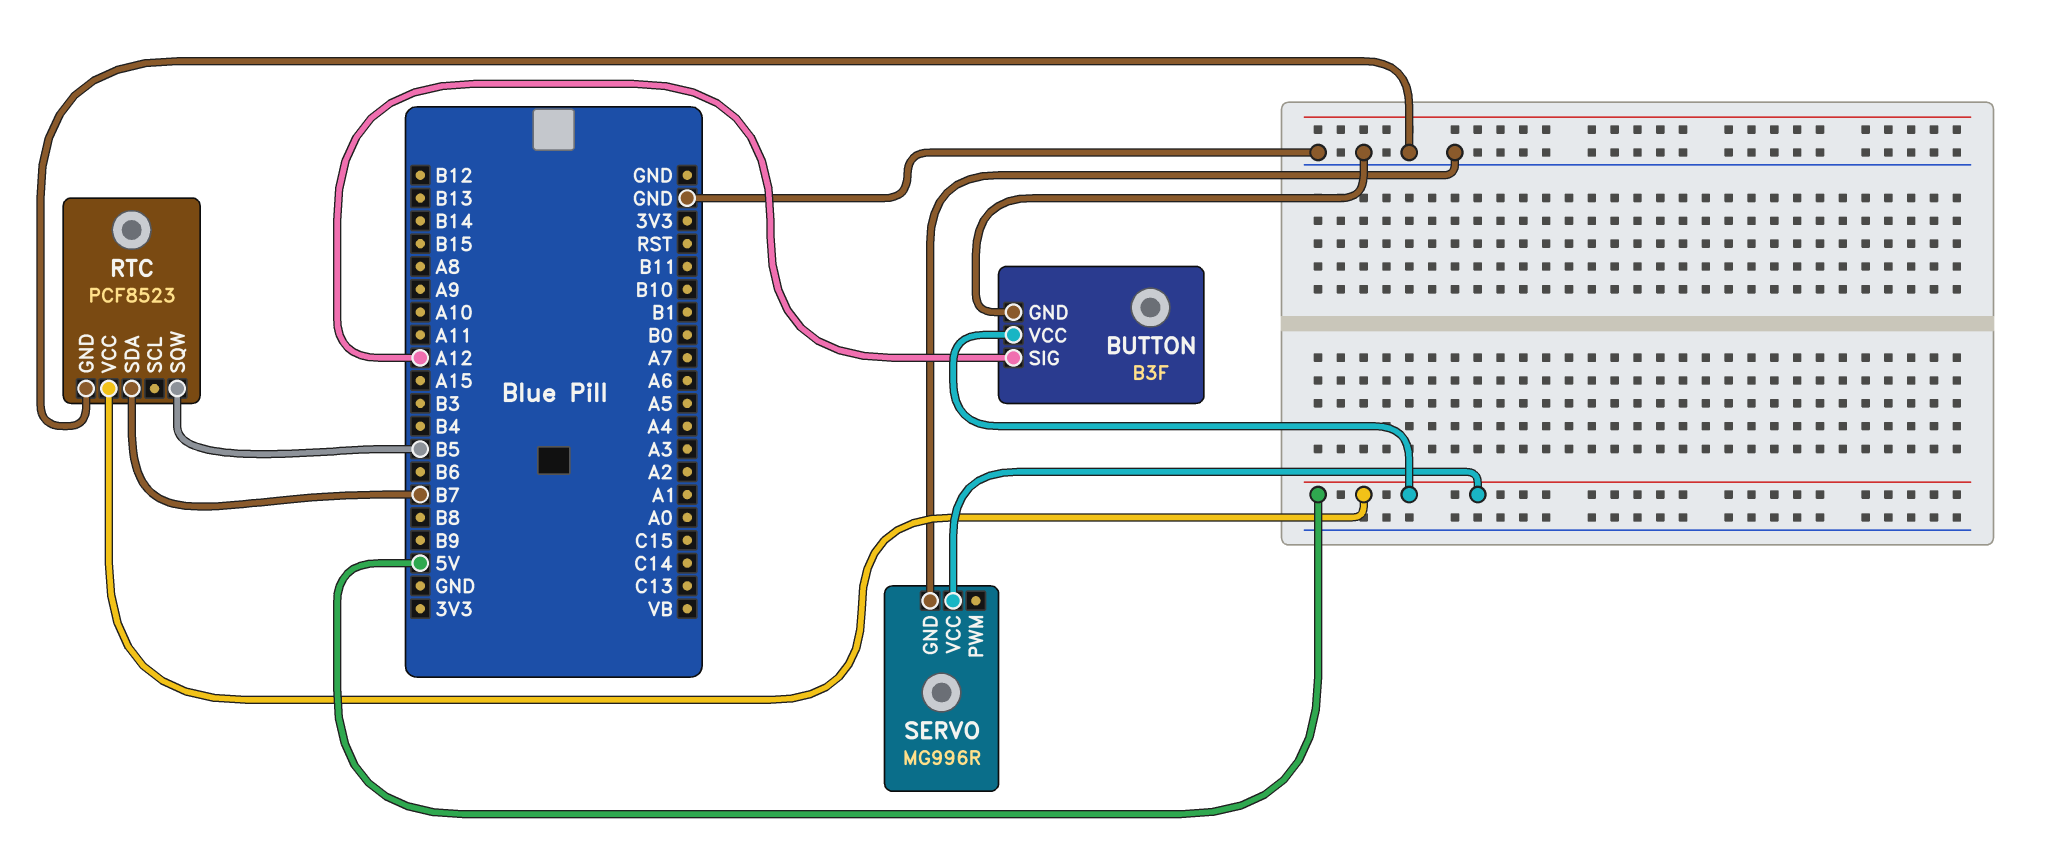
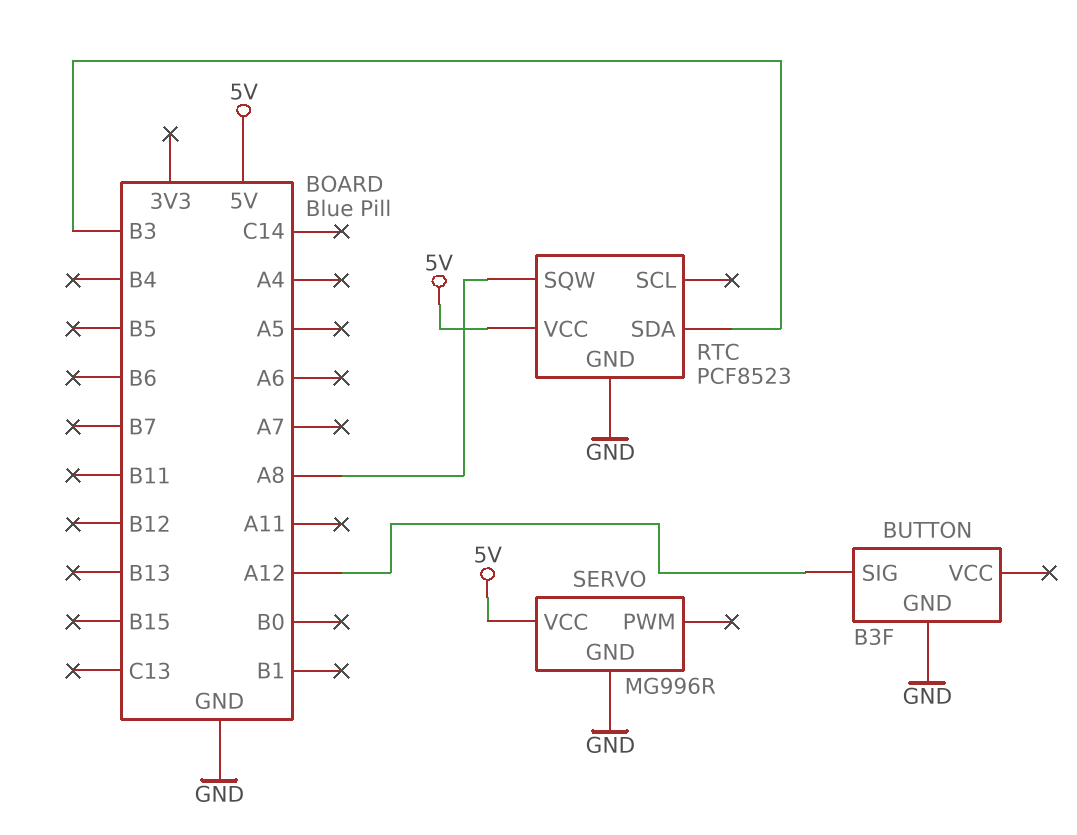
BUTTON pin VCC: 5V -> none
RTC pin SDA: B7 -> B3
RTC pin SQW: B5 -> A8

